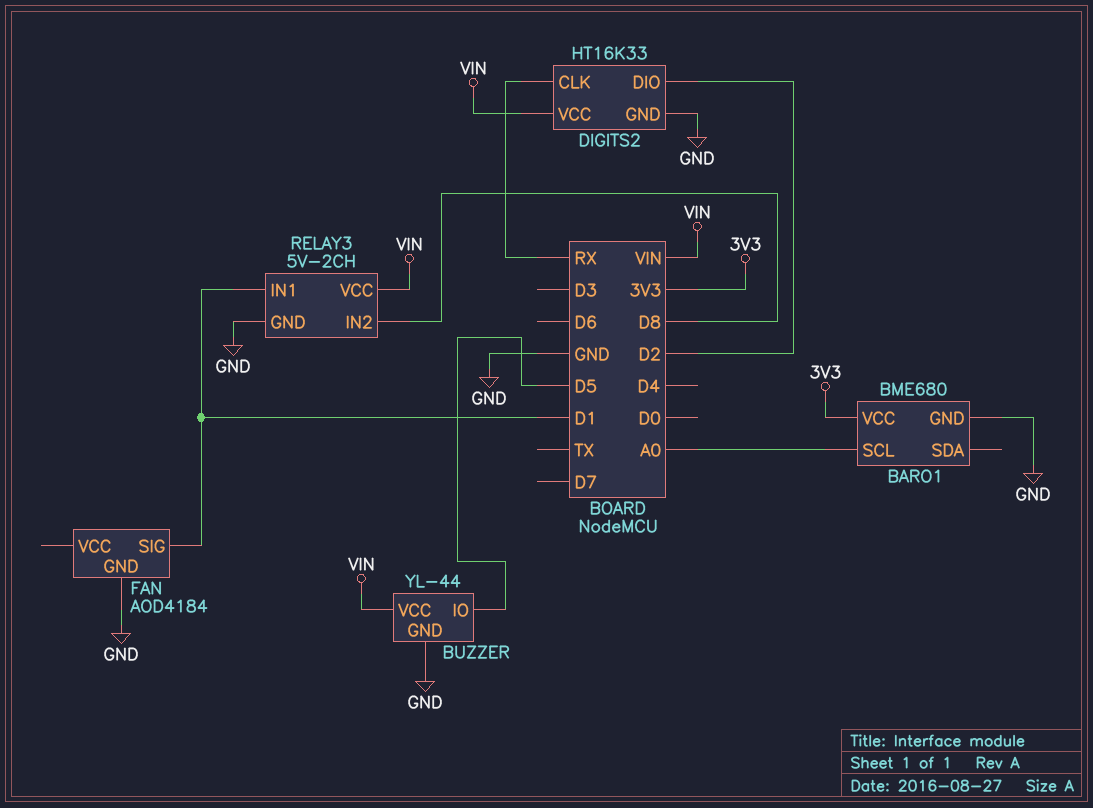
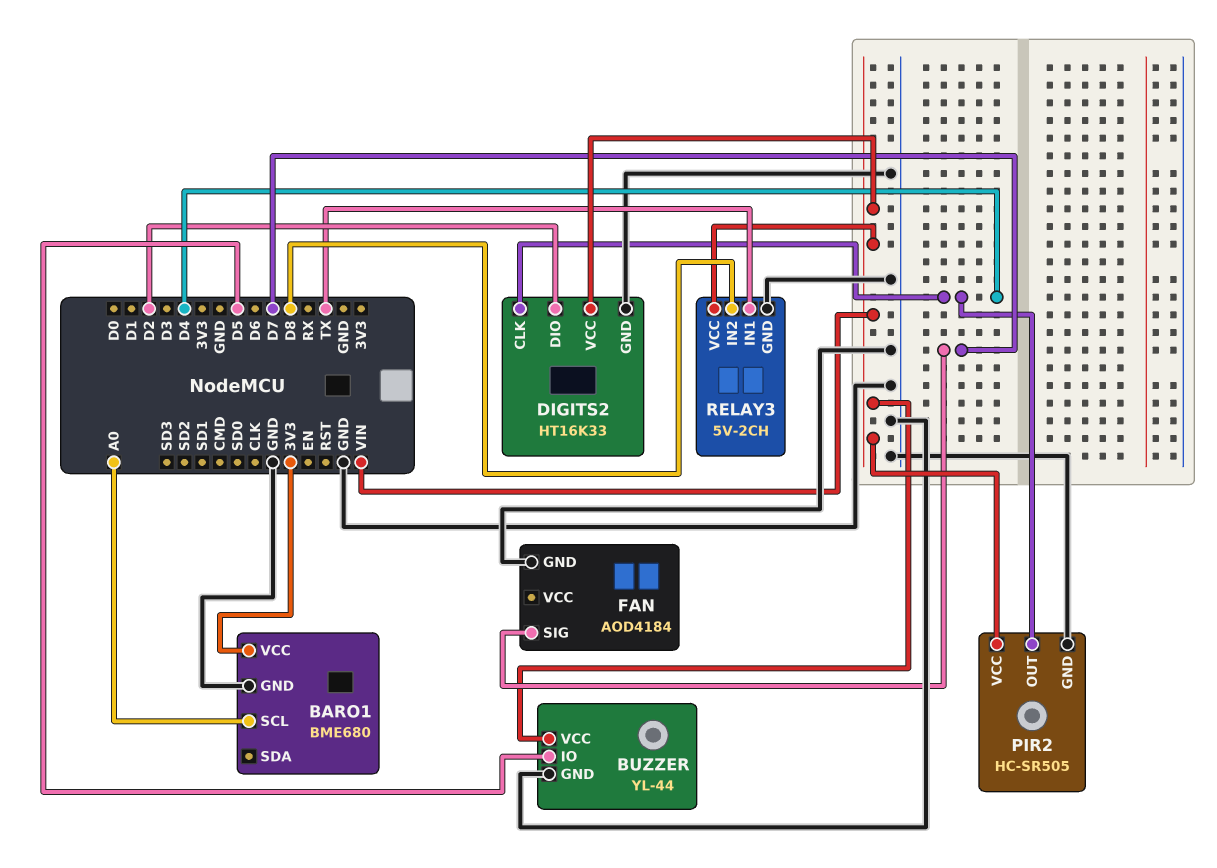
DIGITS2 pin CLK: RX -> D4
FAN pin SIG: D1 -> D7
PIR2: none -> HC-SR505
PIR2 pin GND: none -> GND
PIR2 pin OUT: none -> D4
PIR2 pin VCC: none -> VIN
RELAY3 pin IN1: D1 -> TX

